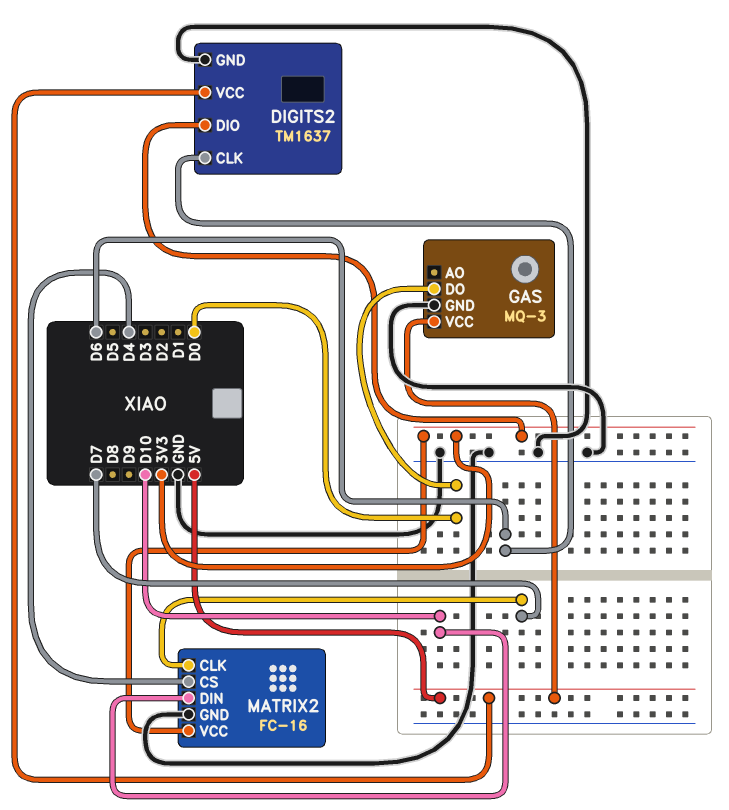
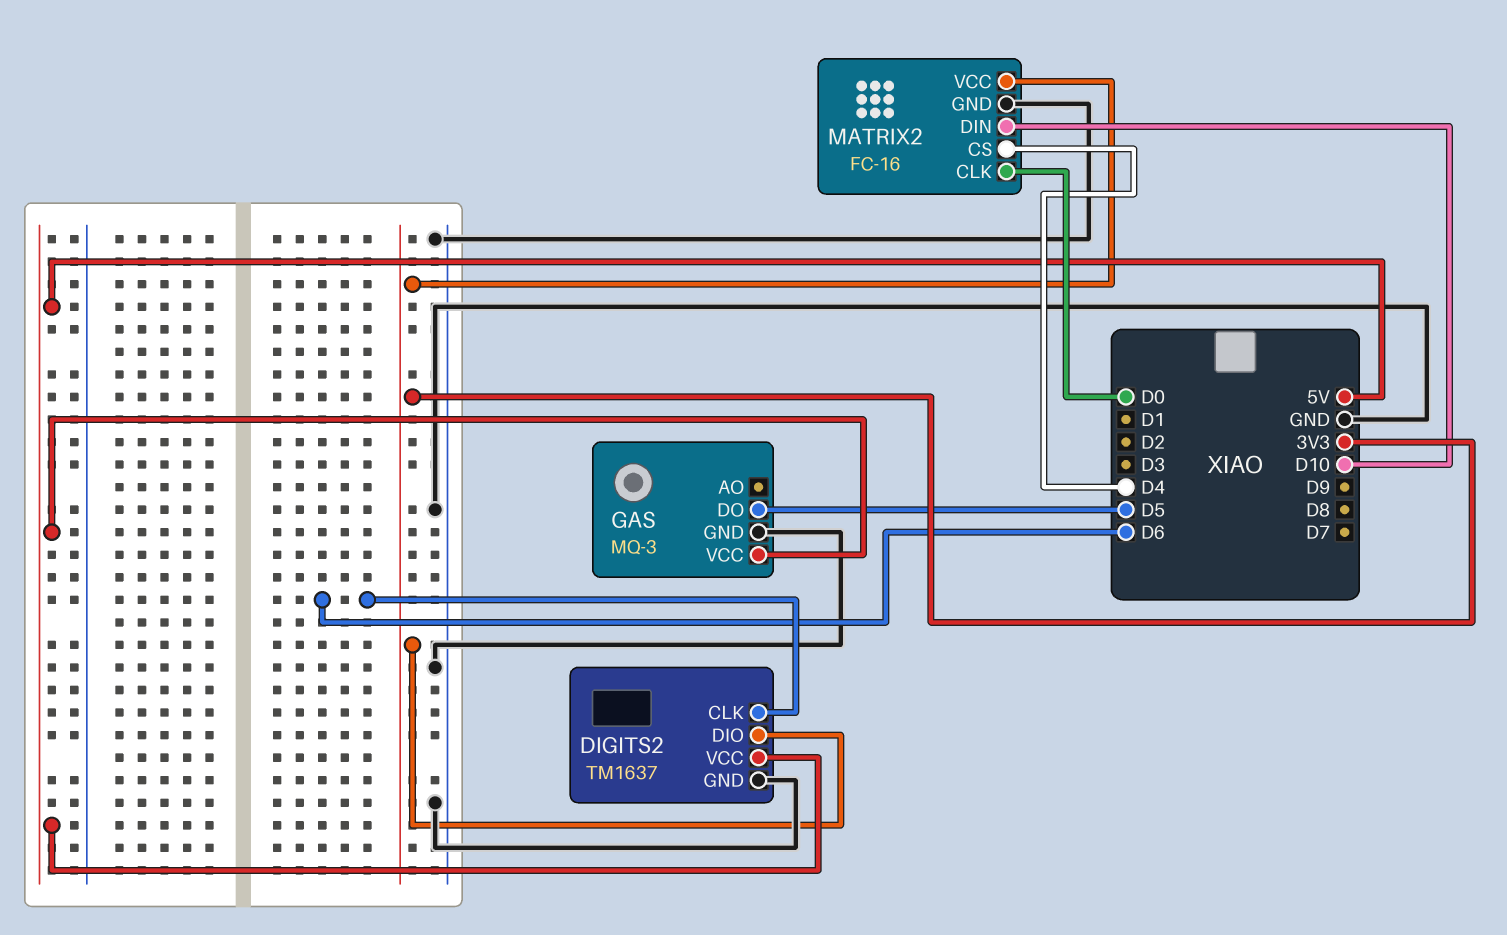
GAS pin DO: D0 -> D5
MATRIX2 pin CLK: D7 -> D0

